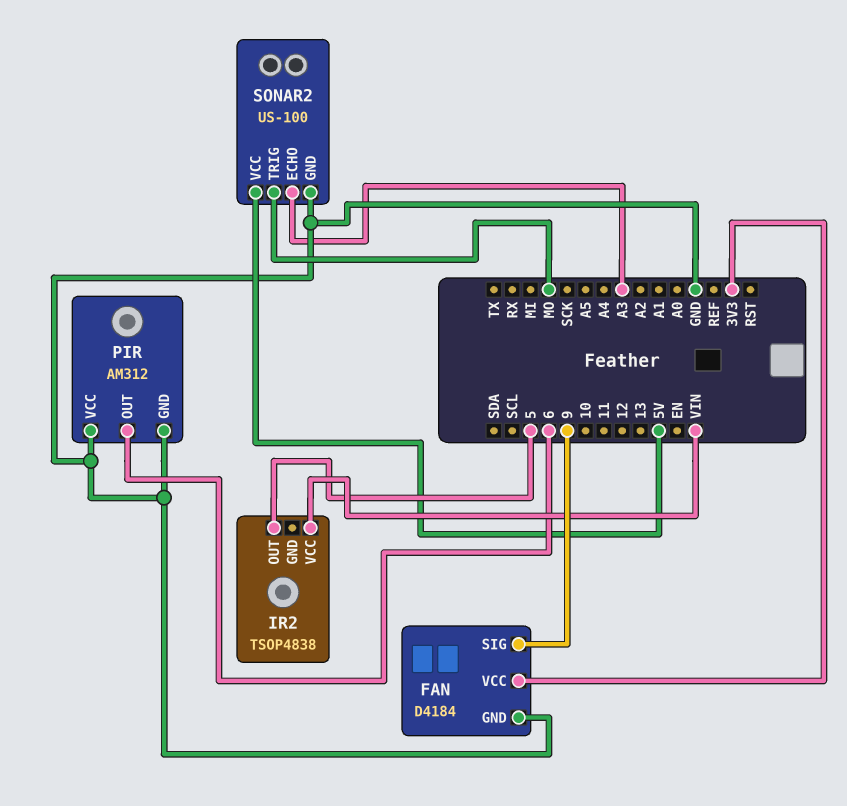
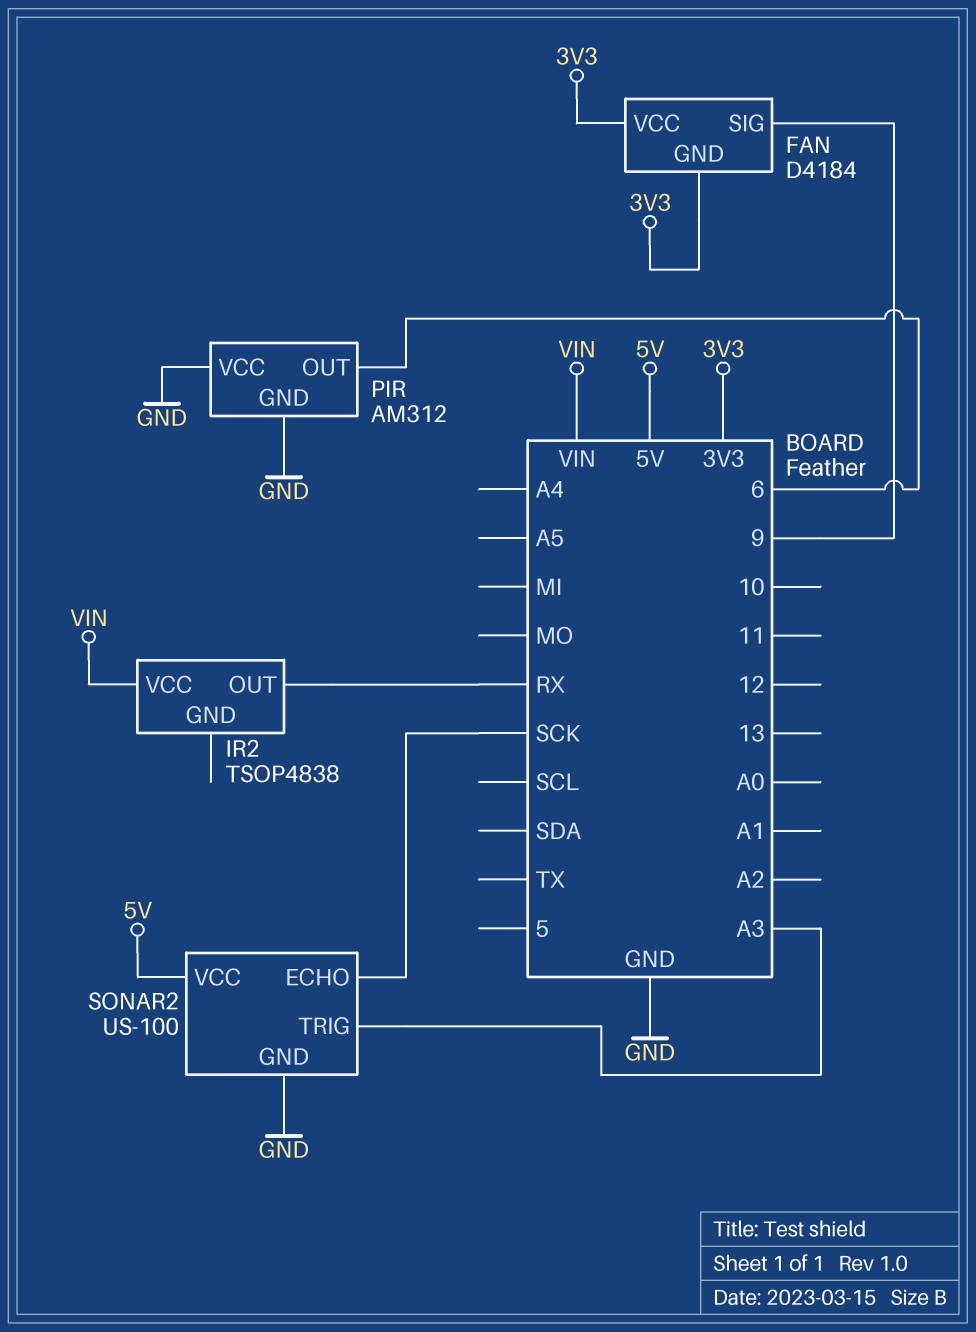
FAN pin GND: GND -> 3V3
IR2 pin OUT: 5 -> RX
SONAR2 pin ECHO: A3 -> SCK
SONAR2 pin TRIG: MO -> A3

